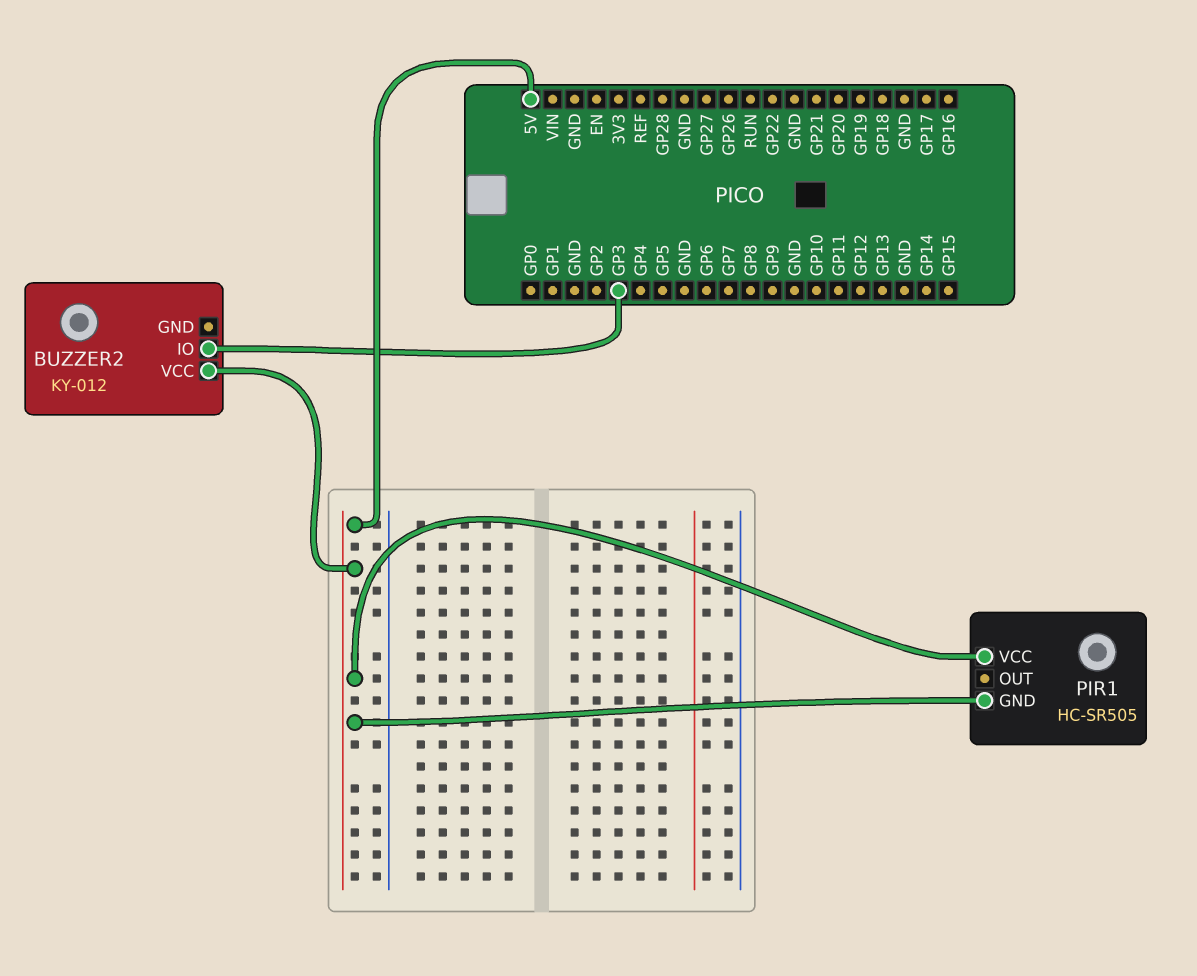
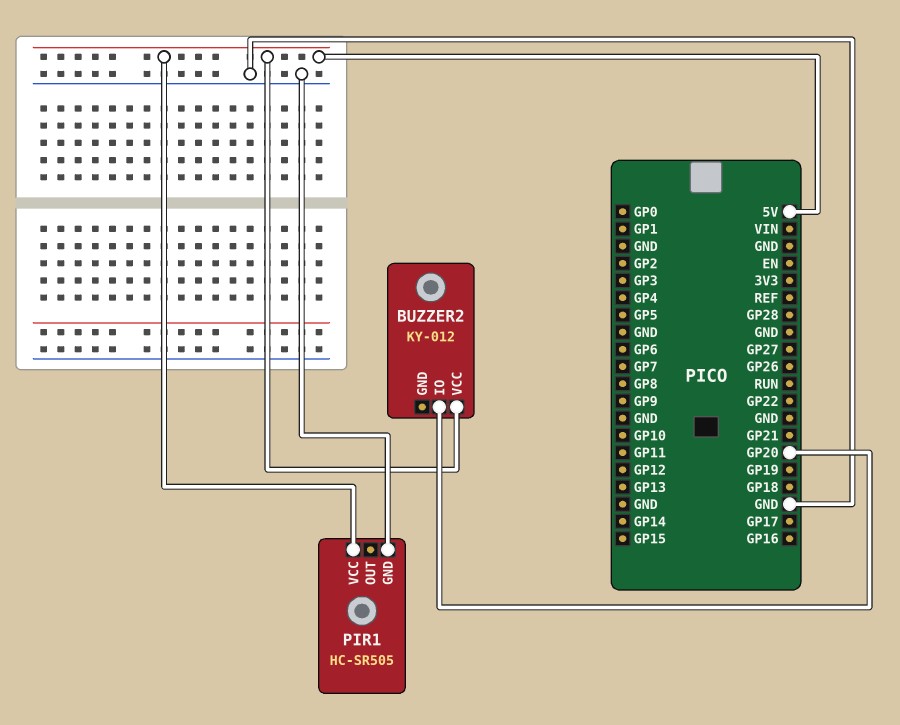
BUZZER2 pin IO: GP3 -> GP20
PIR1 pin GND: 5V -> GND

